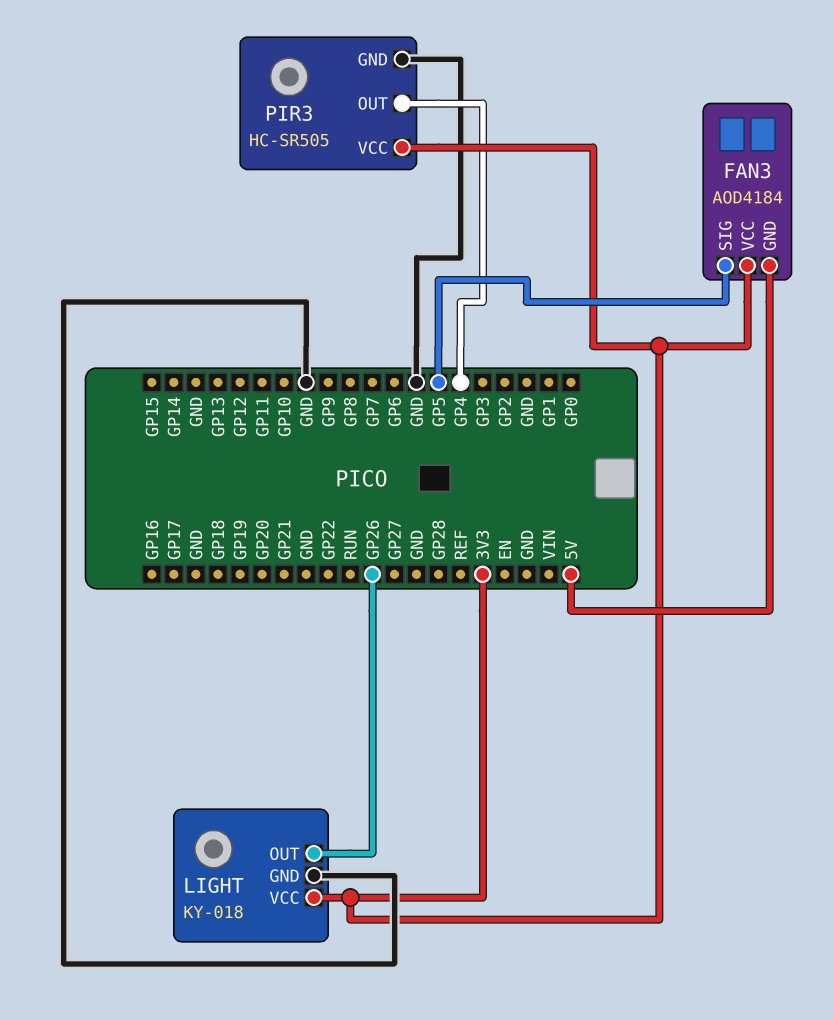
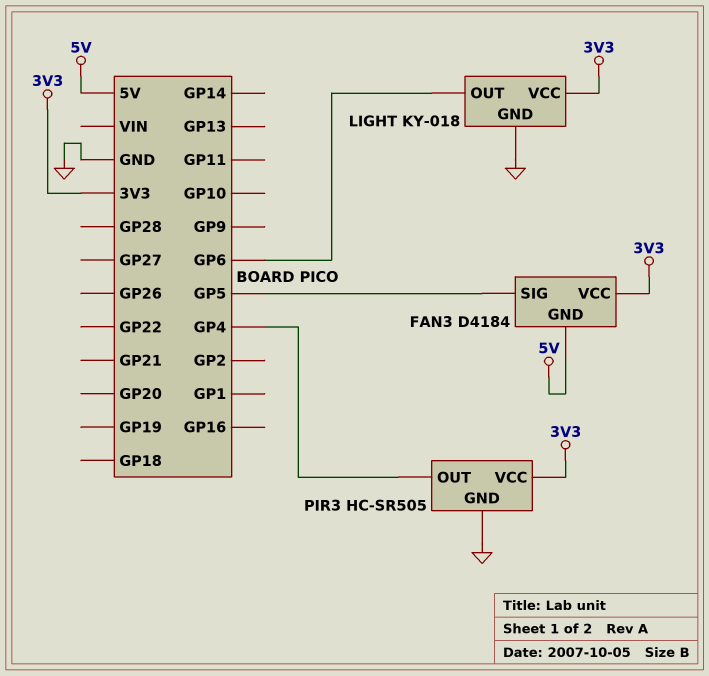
FAN3: AOD4184 -> D4184
LIGHT pin OUT: GP26 -> GP6

